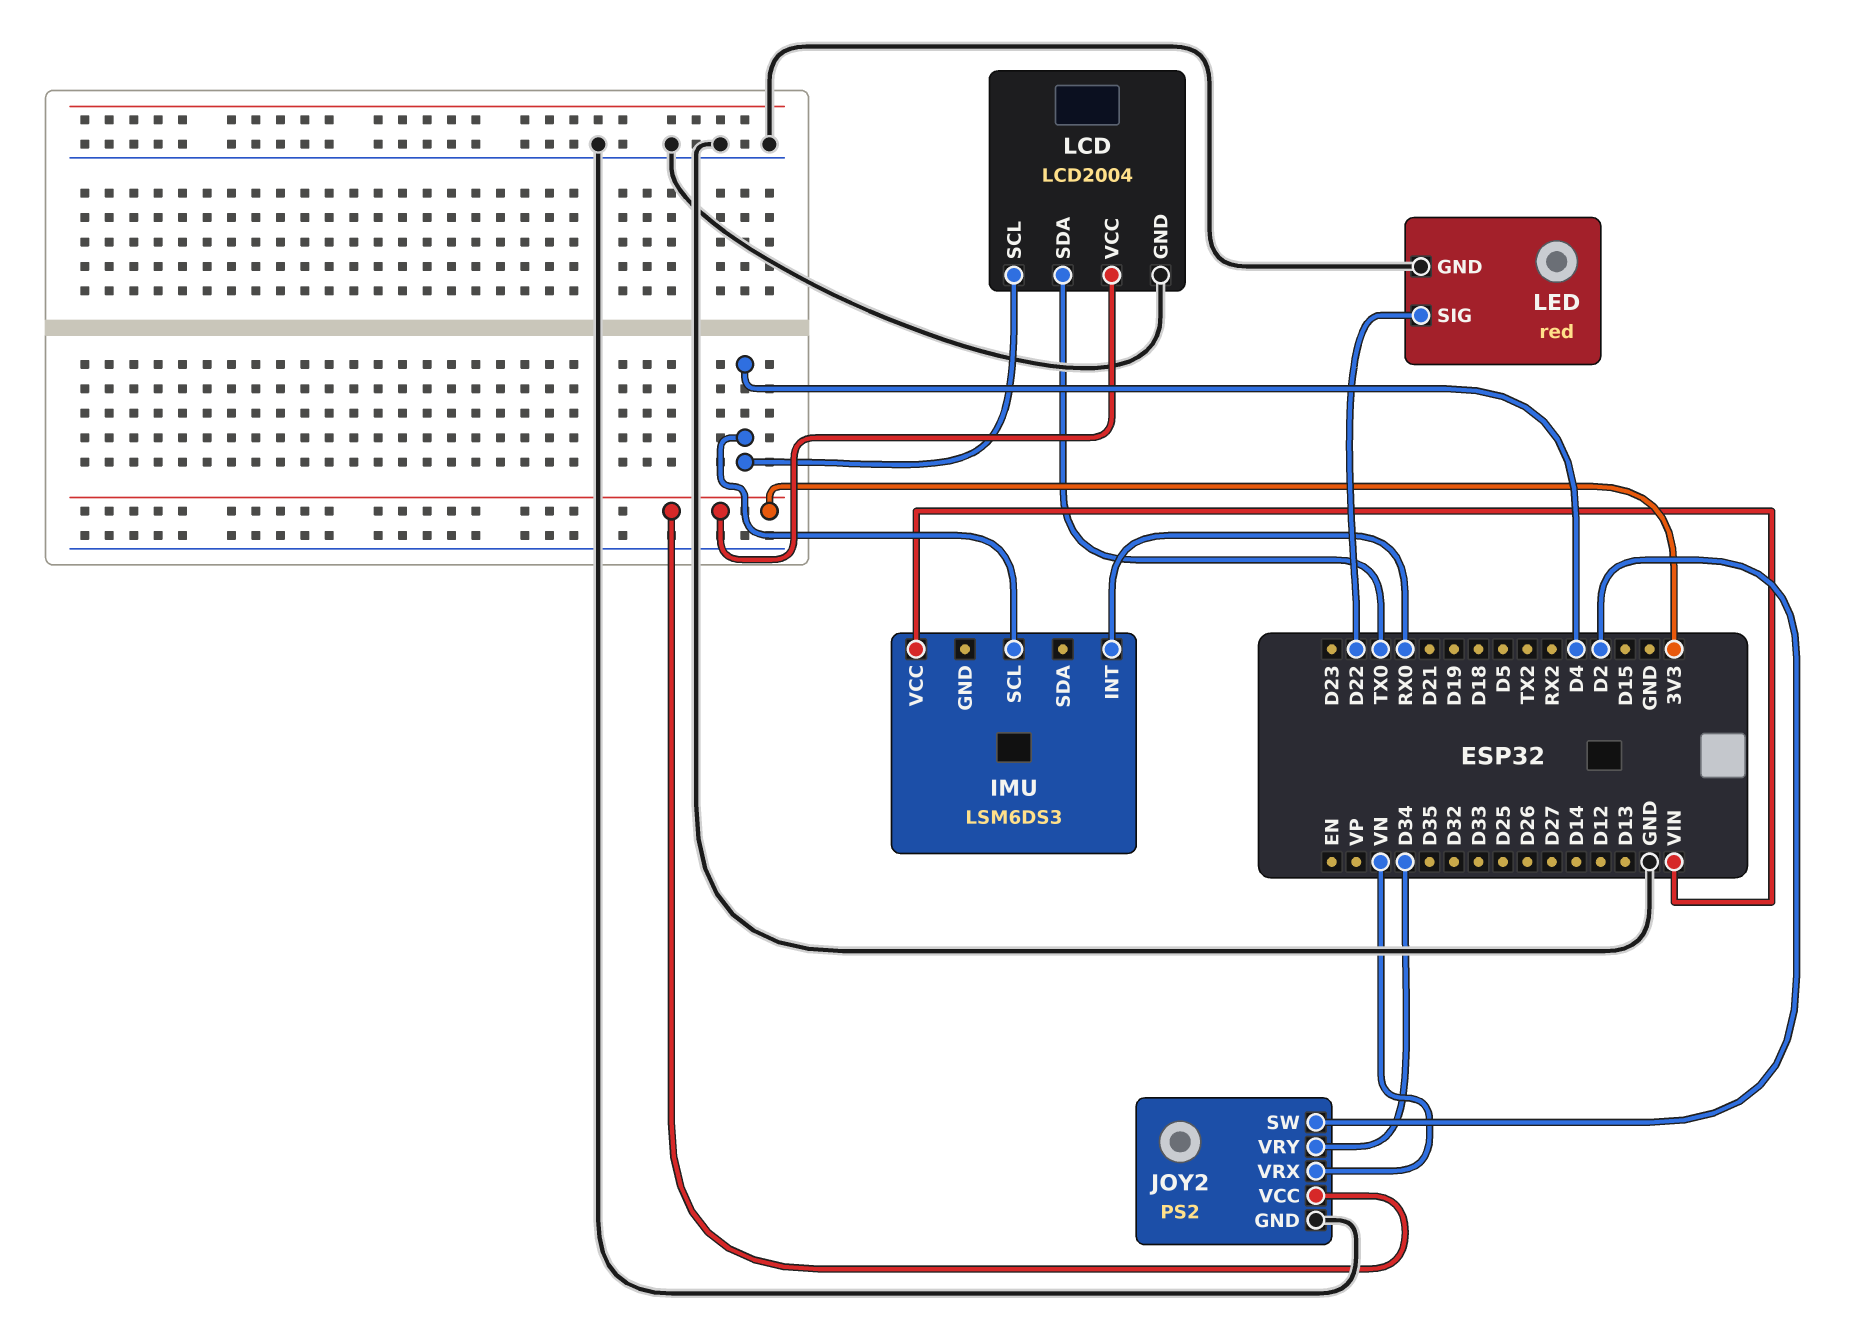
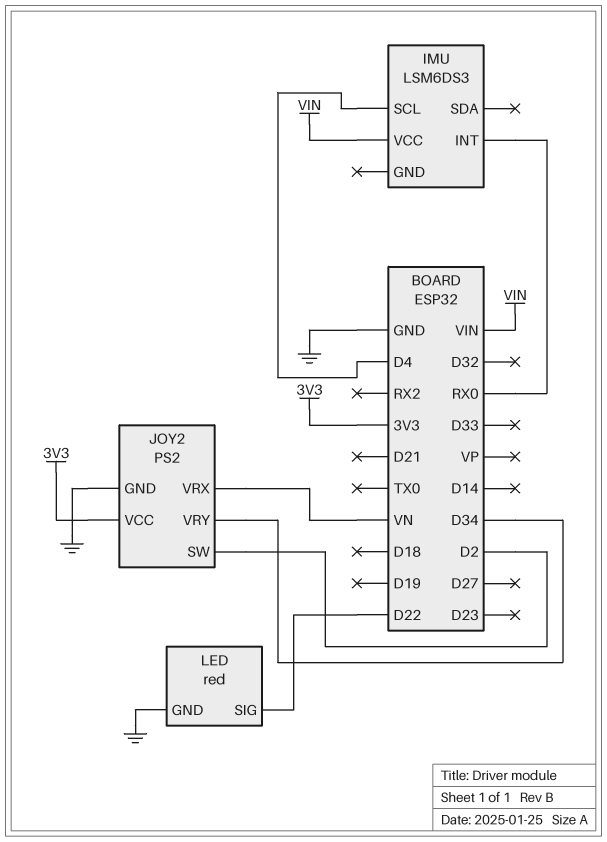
LCD: LCD2004 -> none
LCD pin GND: GND -> none
LCD pin SCL: D4 -> none
LCD pin SDA: TX0 -> none
LCD pin VCC: 3V3 -> none

